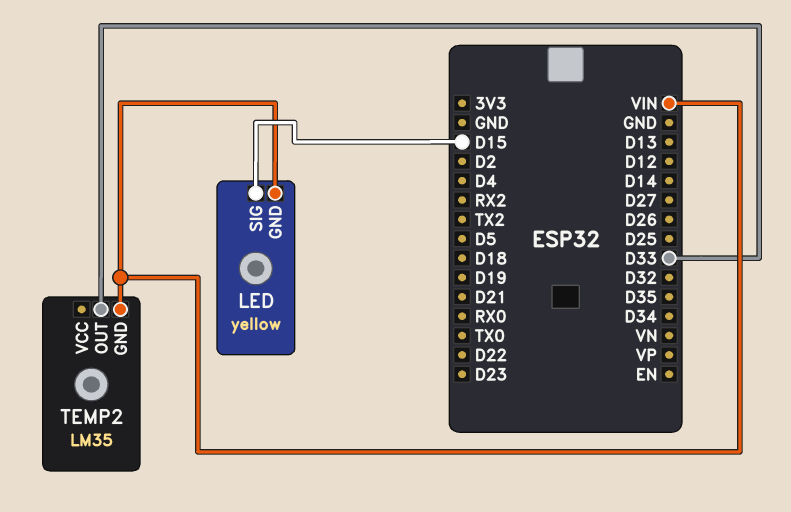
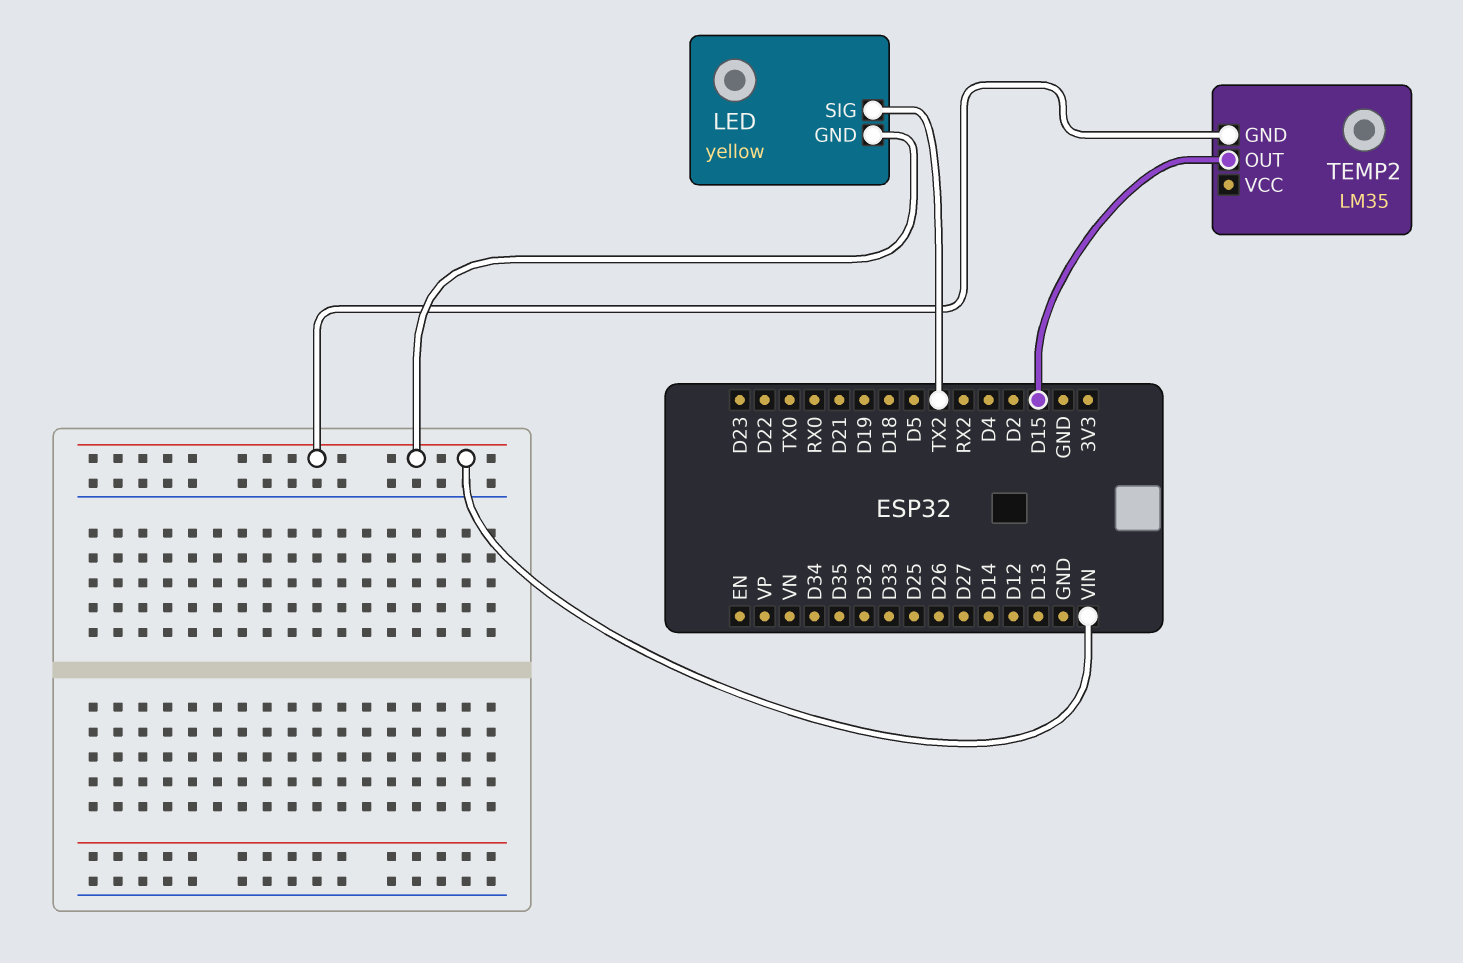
LED pin SIG: D15 -> TX2
TEMP2 pin OUT: D33 -> D15

